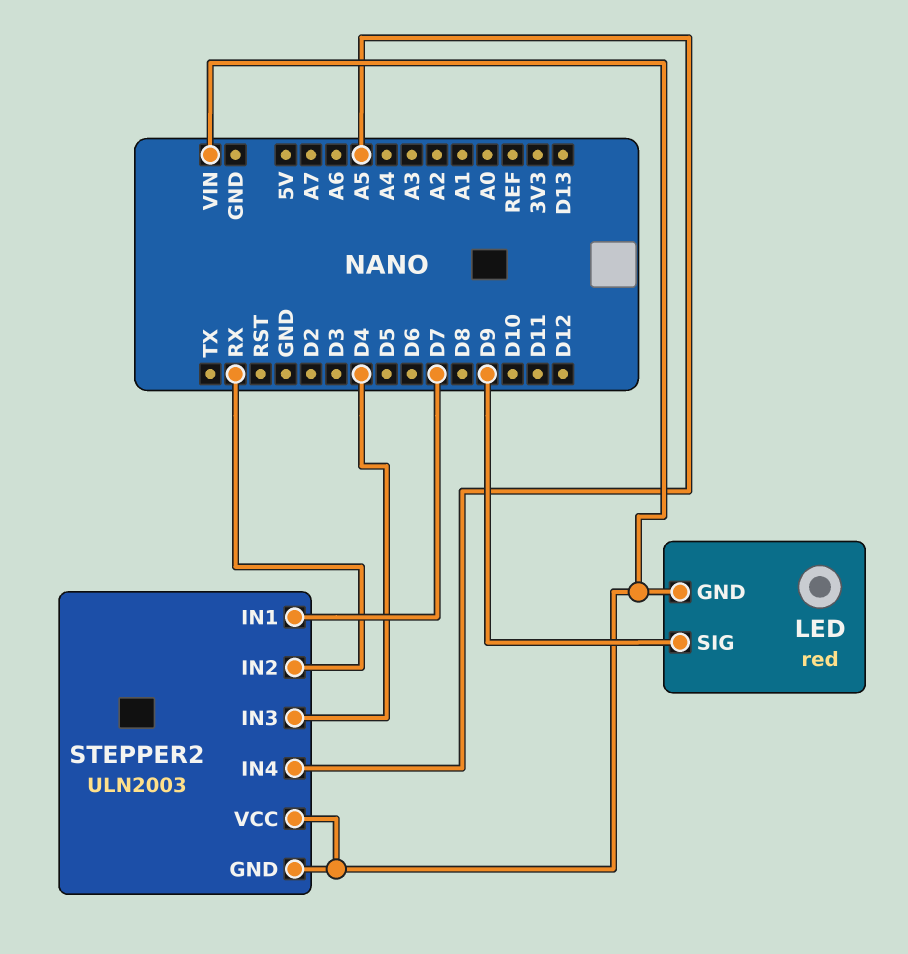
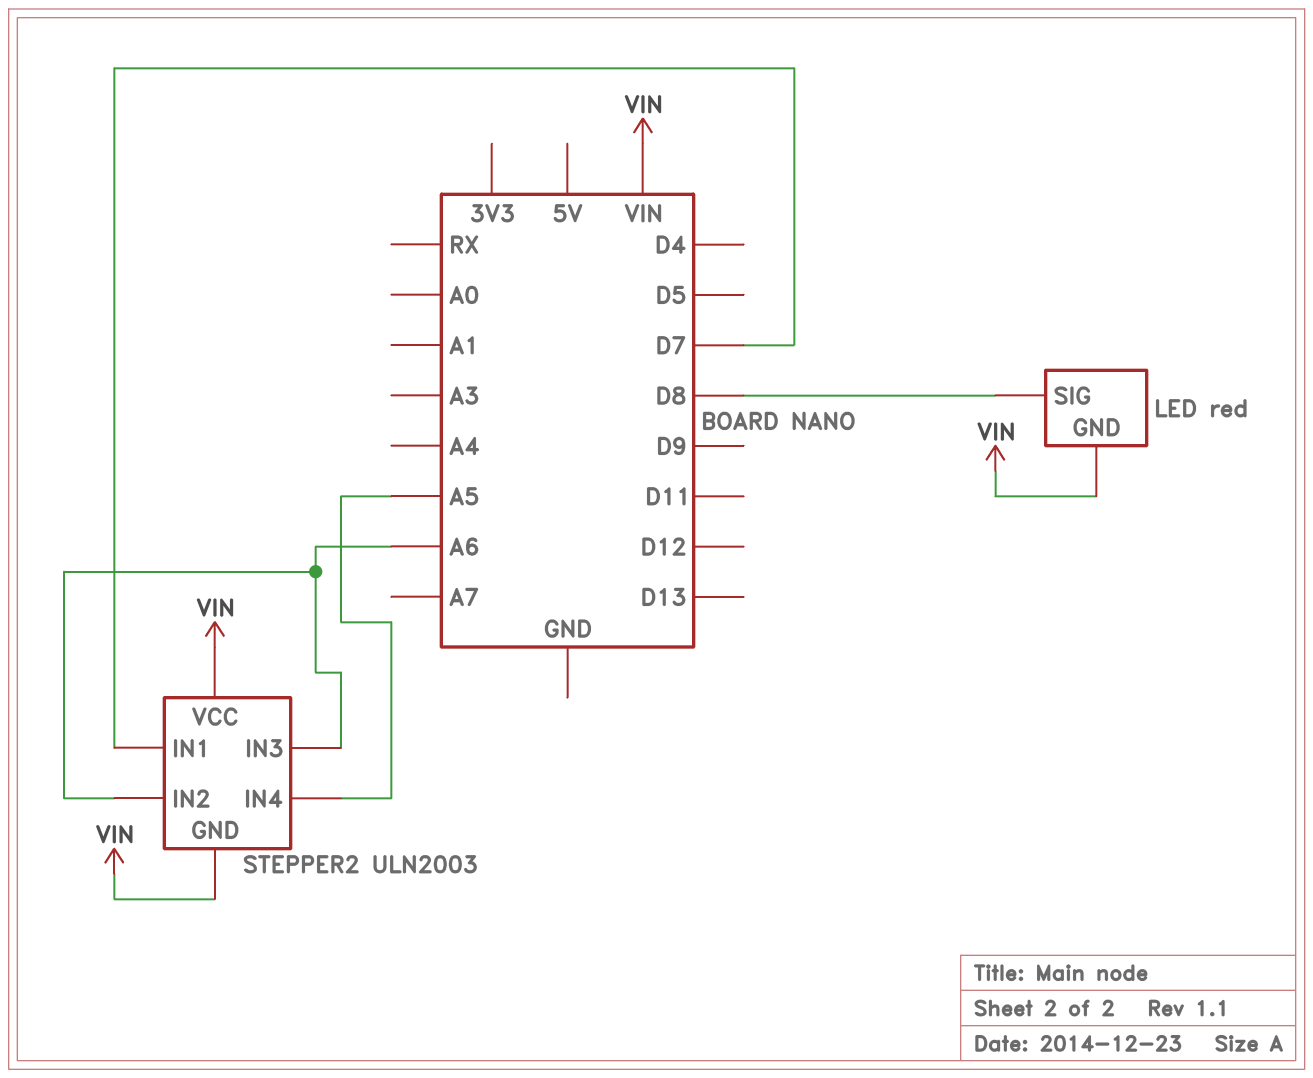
LED pin SIG: D9 -> D8
STEPPER2 pin IN2: RX -> A6
STEPPER2 pin IN3: D4 -> A6

